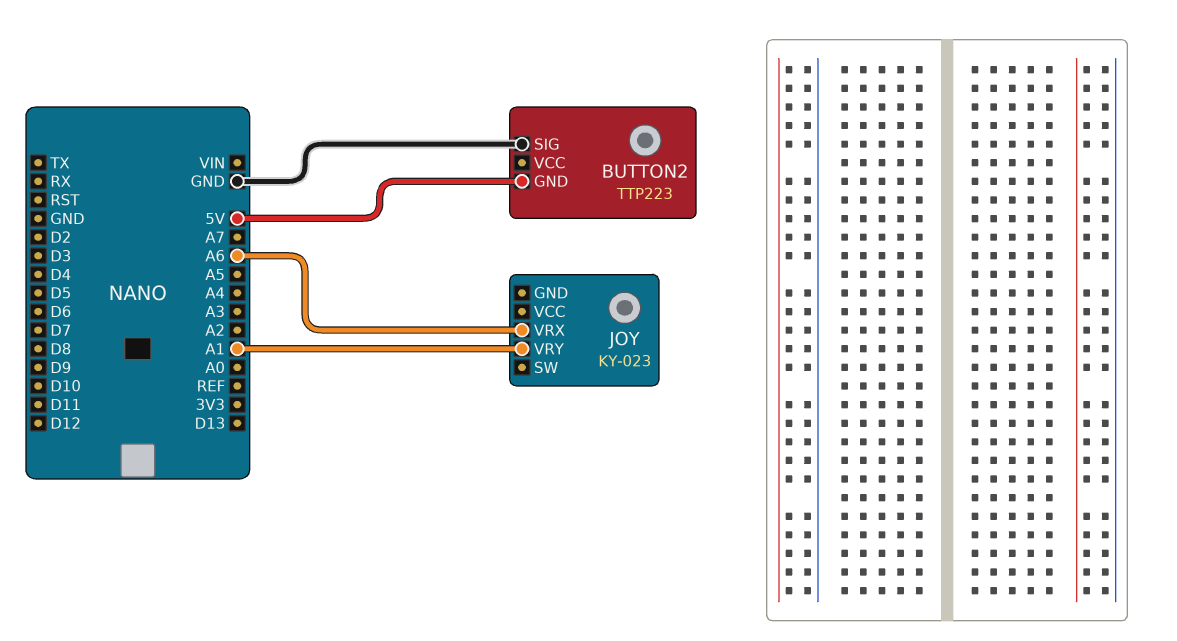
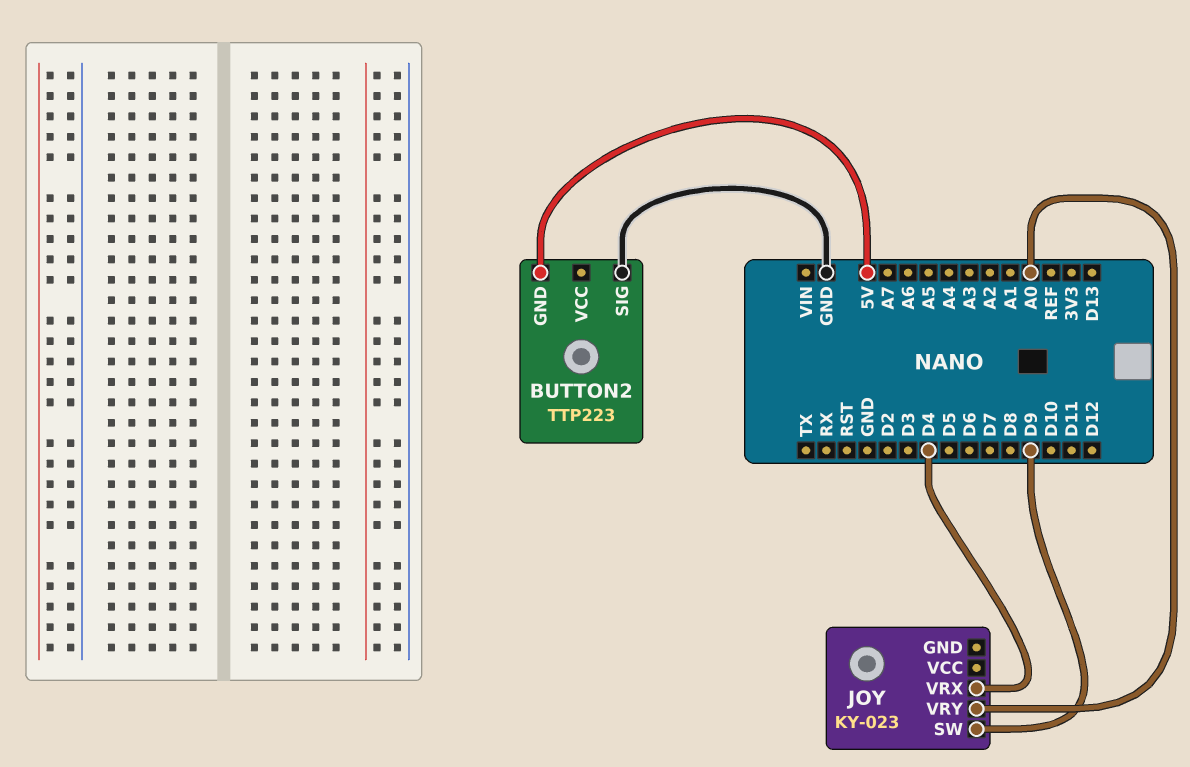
JOY pin SW: none -> D9
JOY pin VRX: A6 -> D4
JOY pin VRY: A1 -> A0

